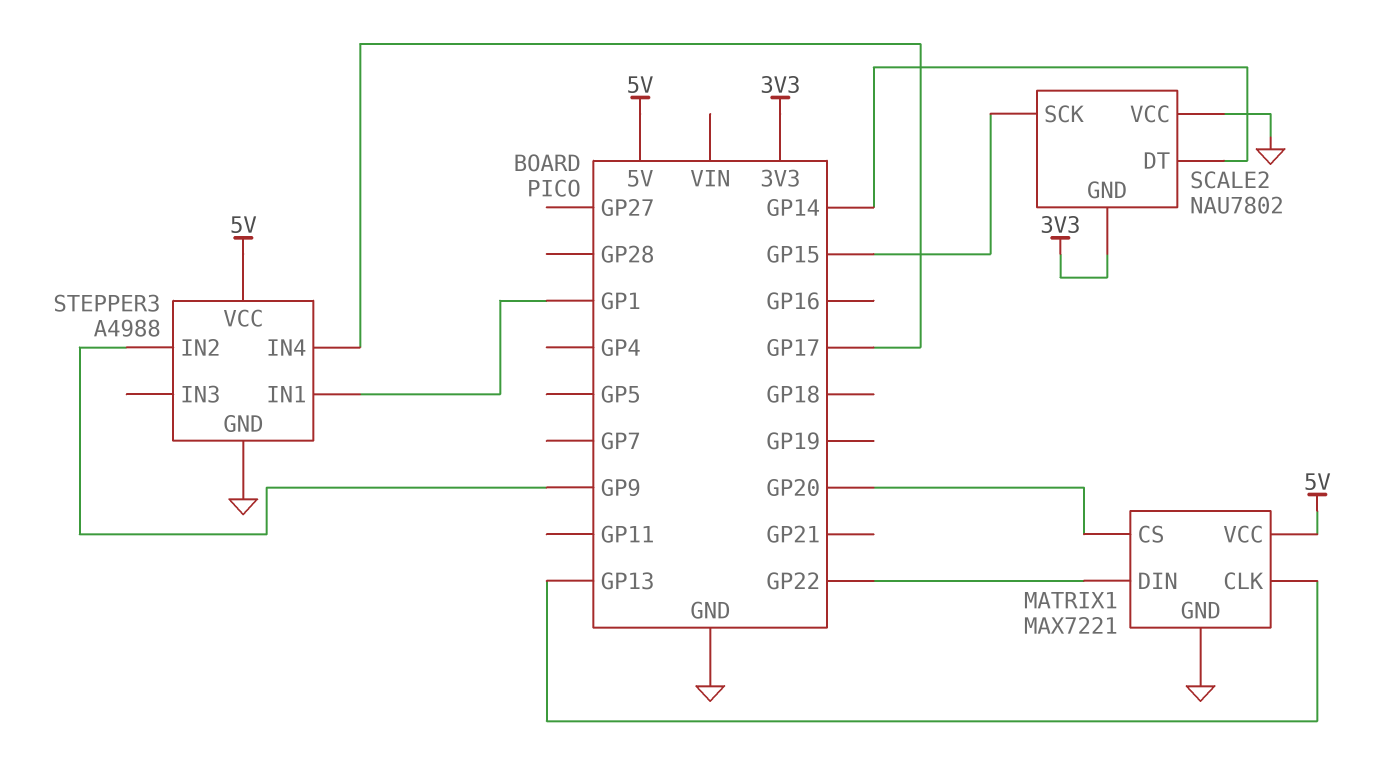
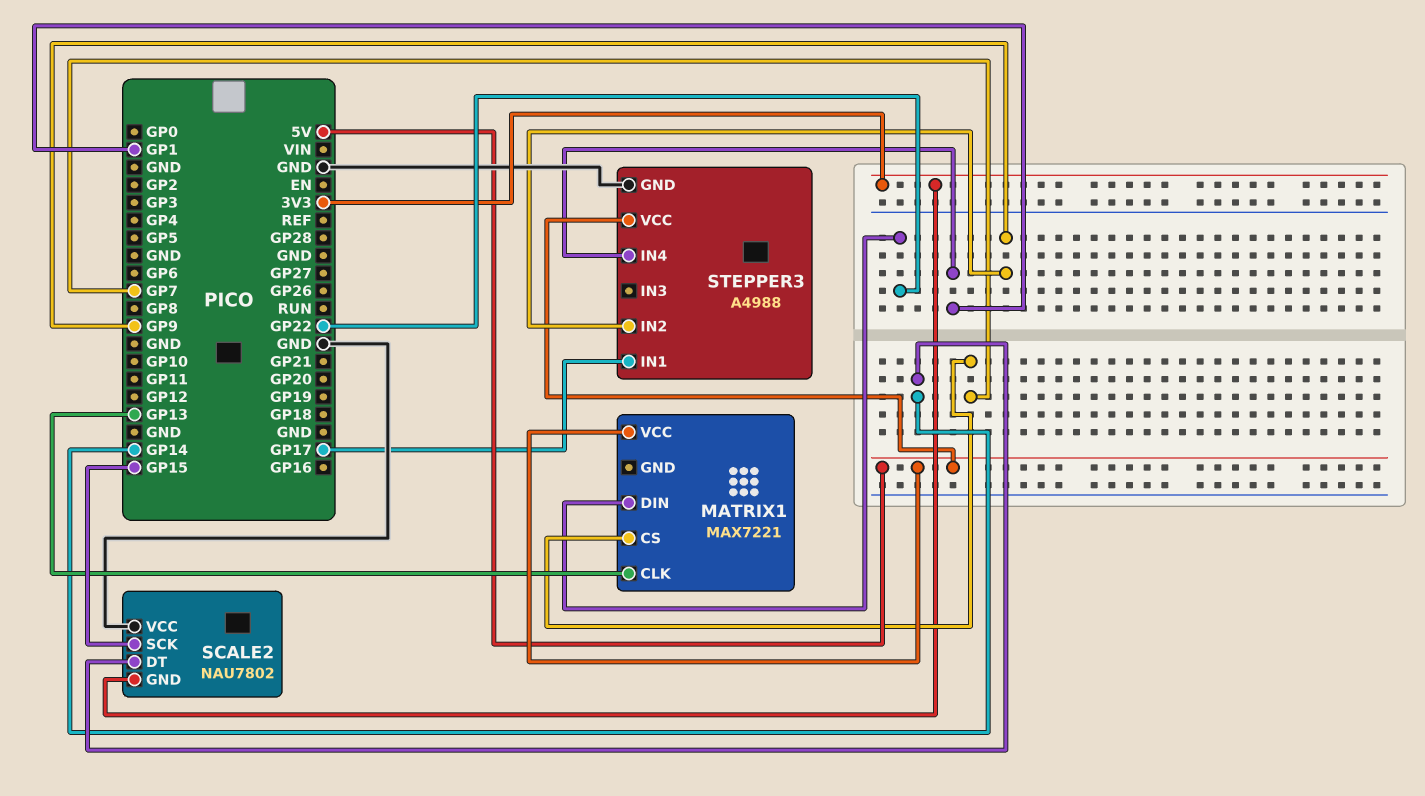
MATRIX1 pin CS: GP20 -> GP7
MATRIX1 pin GND: GND -> none
STEPPER3 pin IN1: GP1 -> GP17
STEPPER3 pin IN4: GP17 -> GP1

